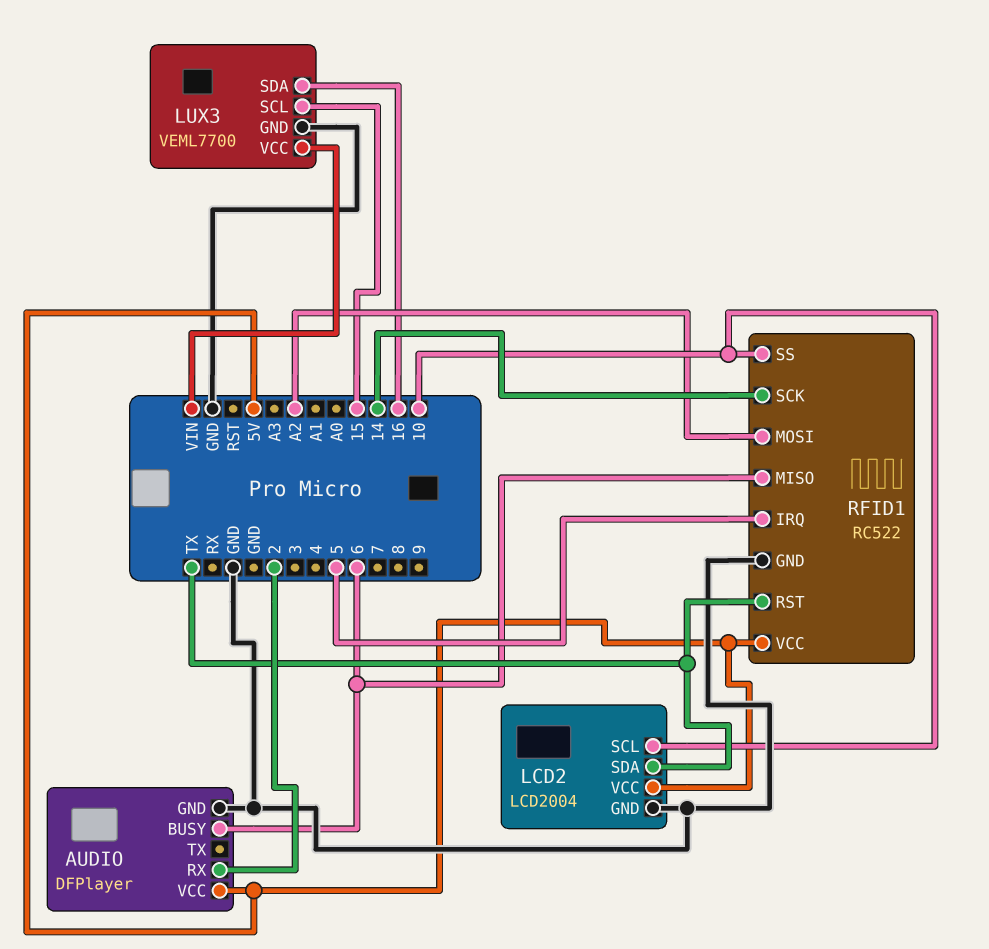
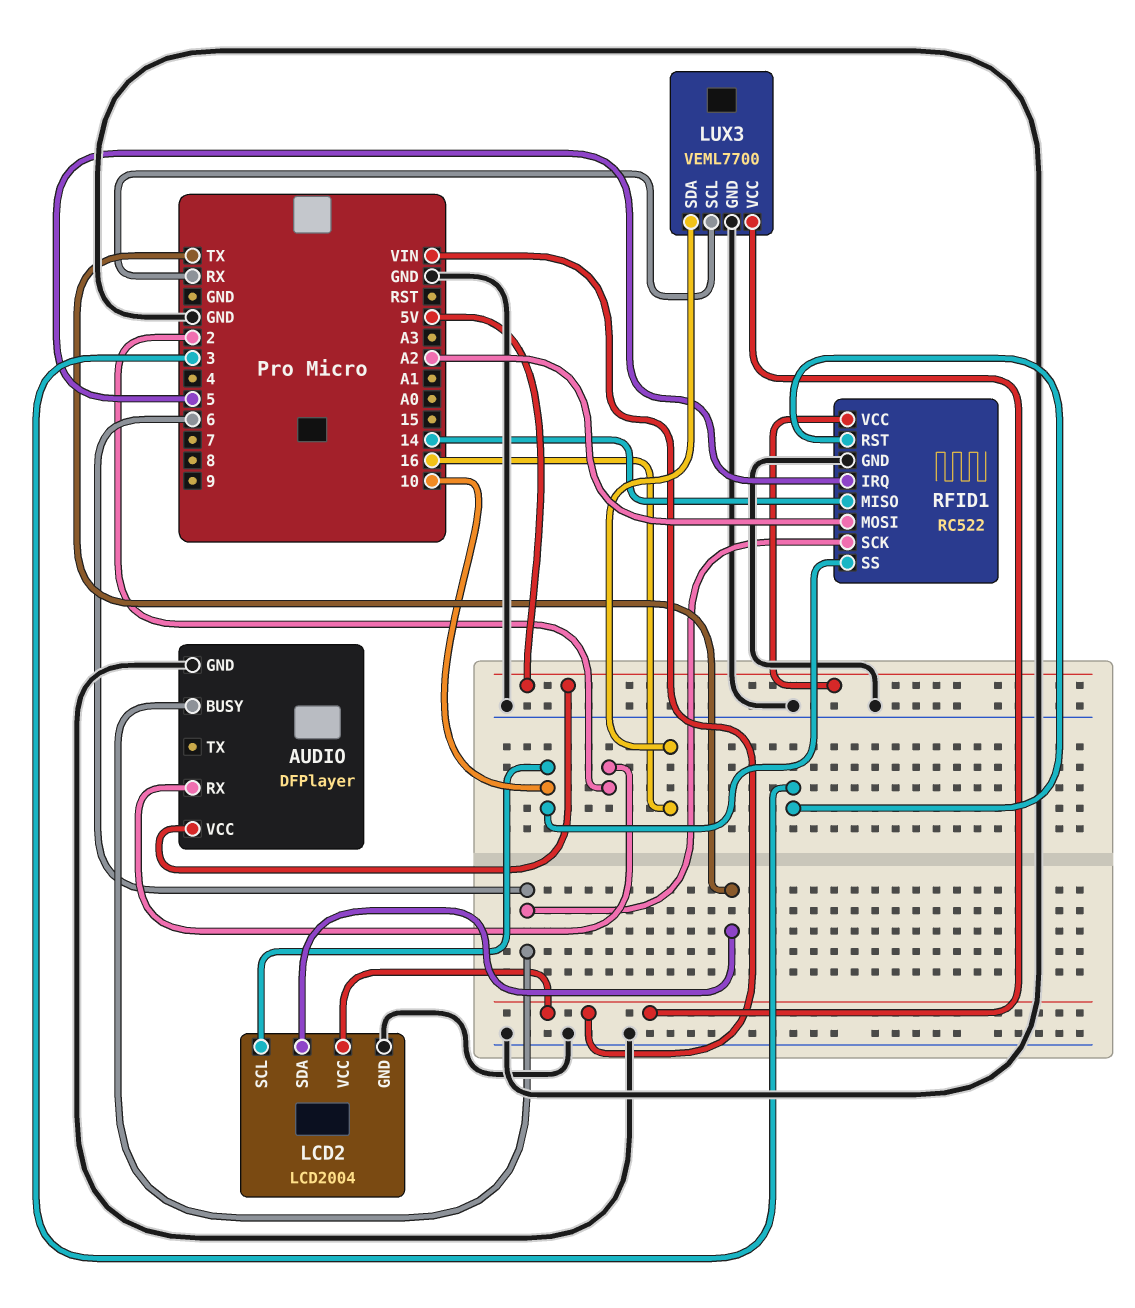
LCD2 pin VCC: 5V -> VIN
LUX3 pin SCL: 15 -> RX
RFID1 pin MISO: 6 -> 14
RFID1 pin RST: TX -> 3
RFID1 pin SCK: 14 -> 6

